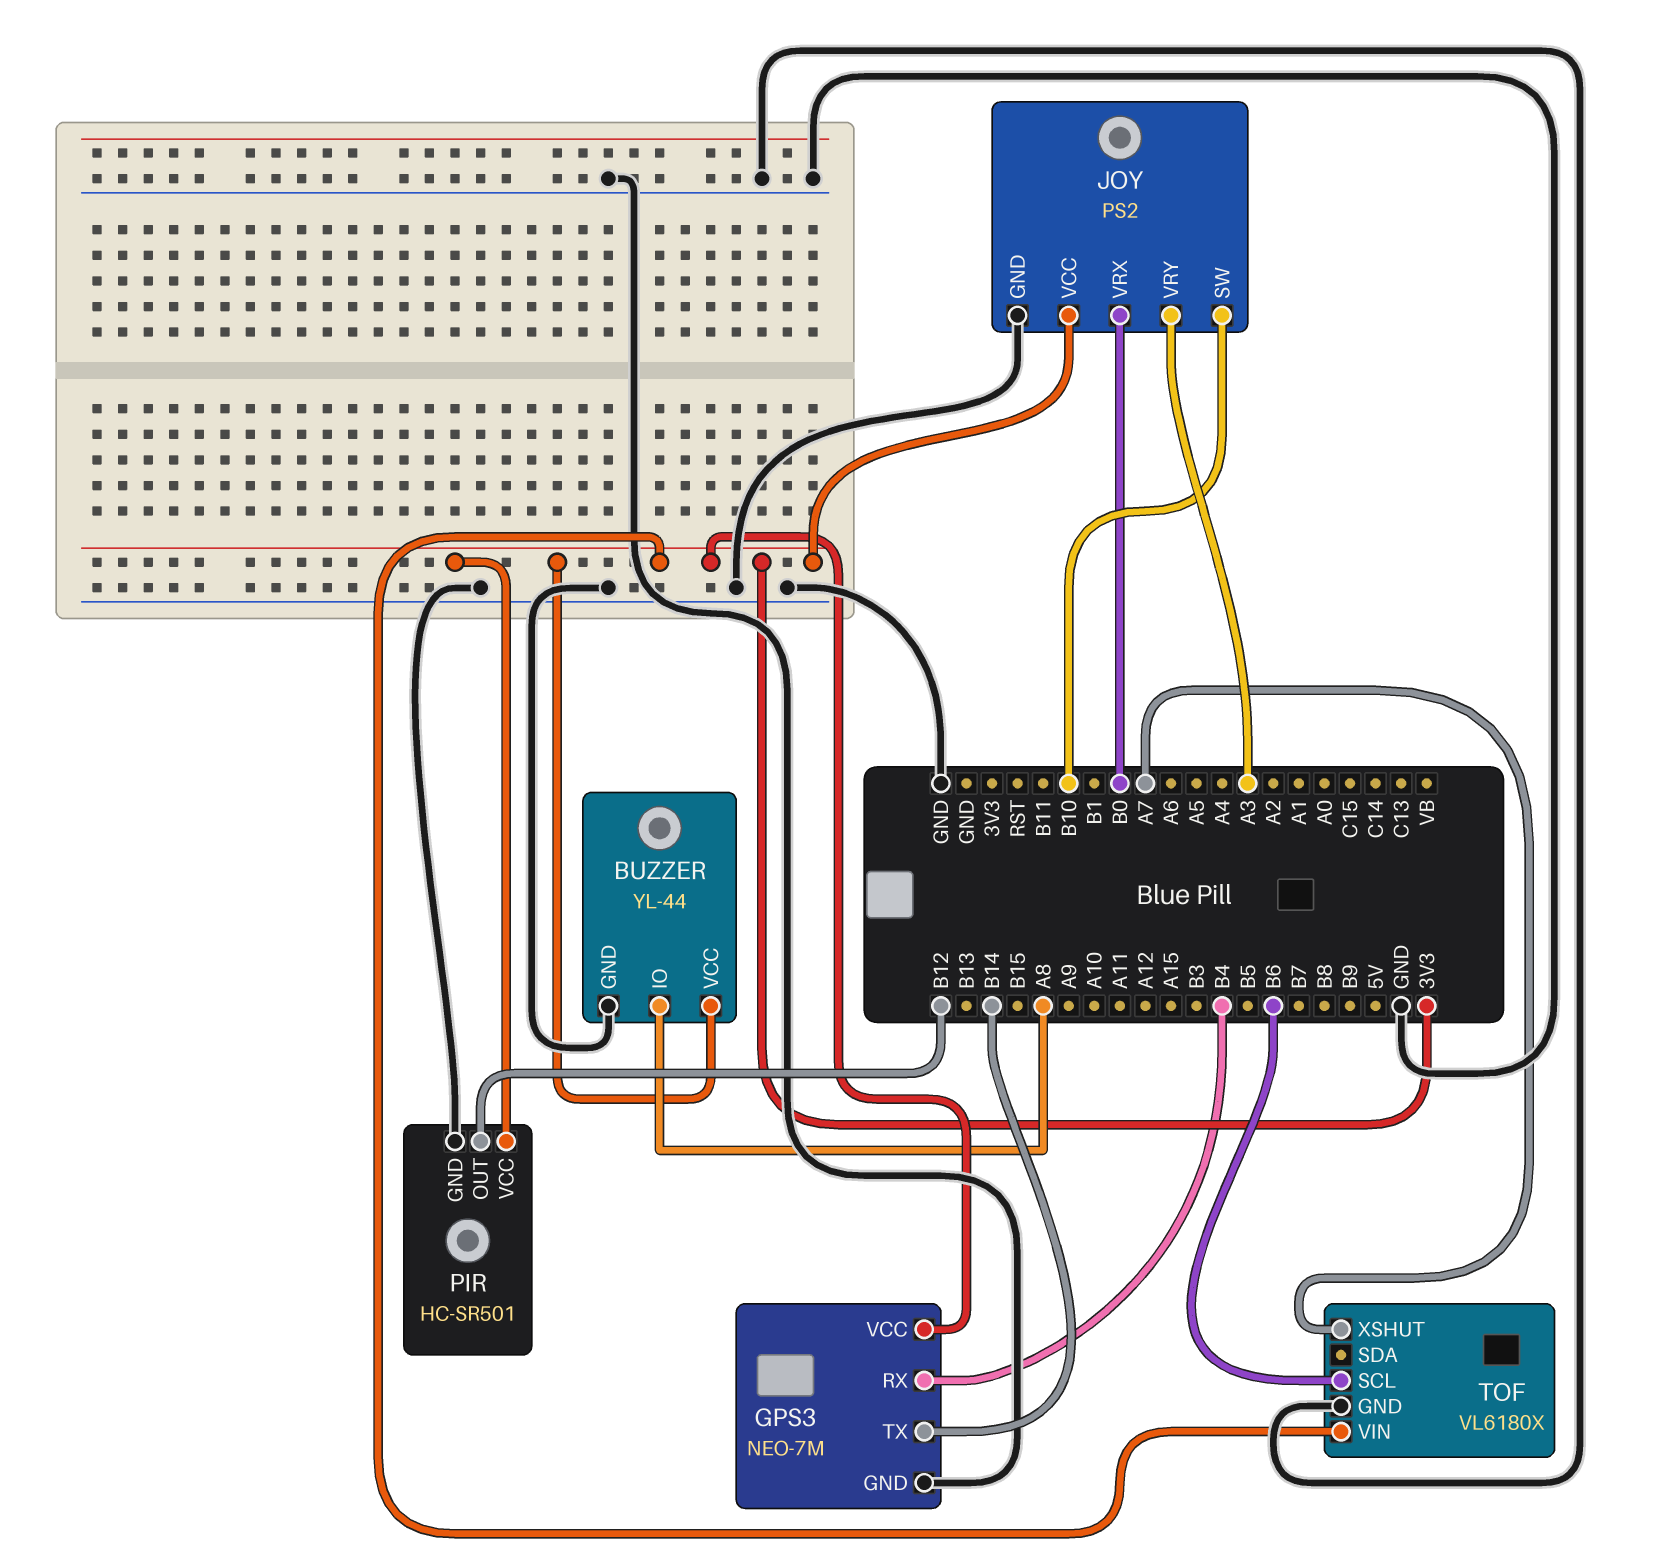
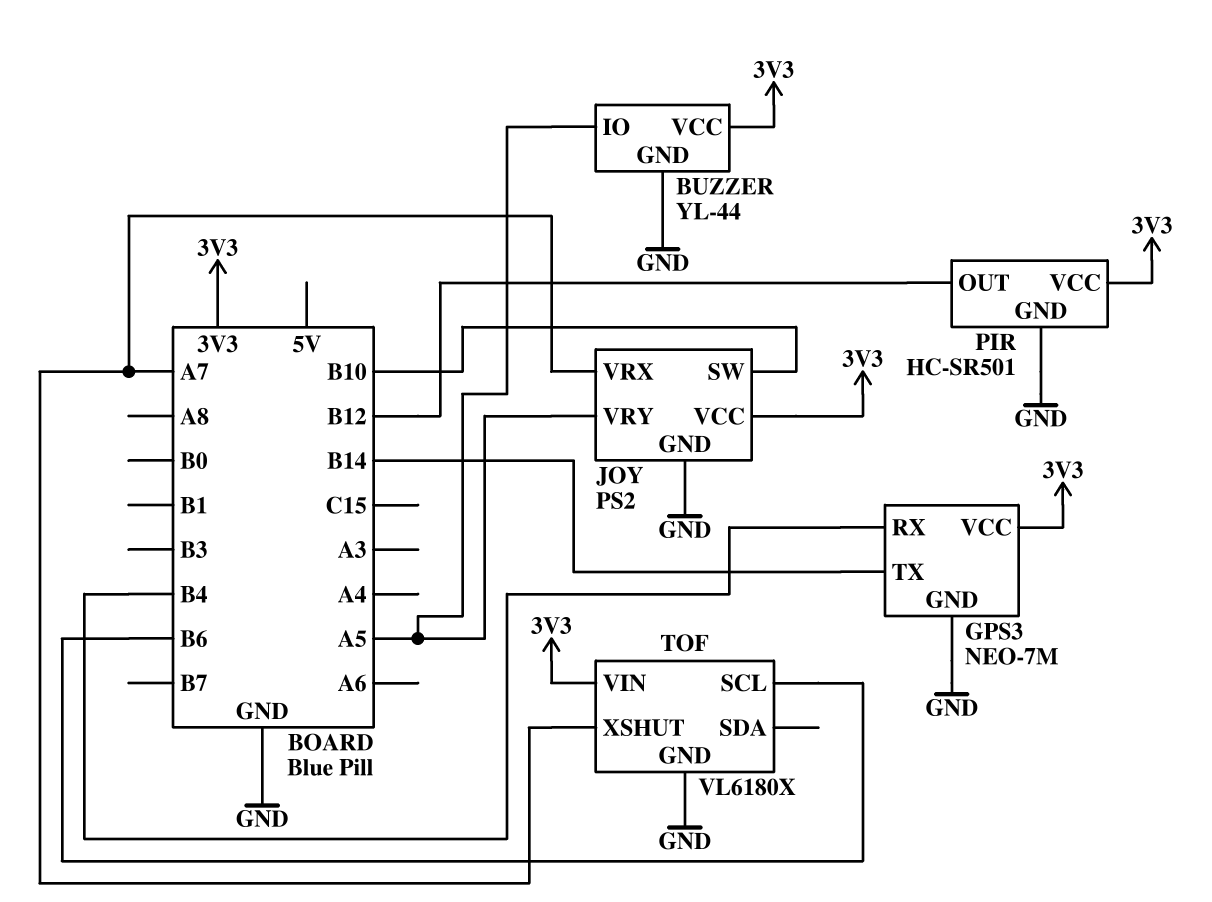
BUZZER pin IO: A8 -> A5
JOY pin VRX: B0 -> A7
JOY pin VRY: A3 -> A5

